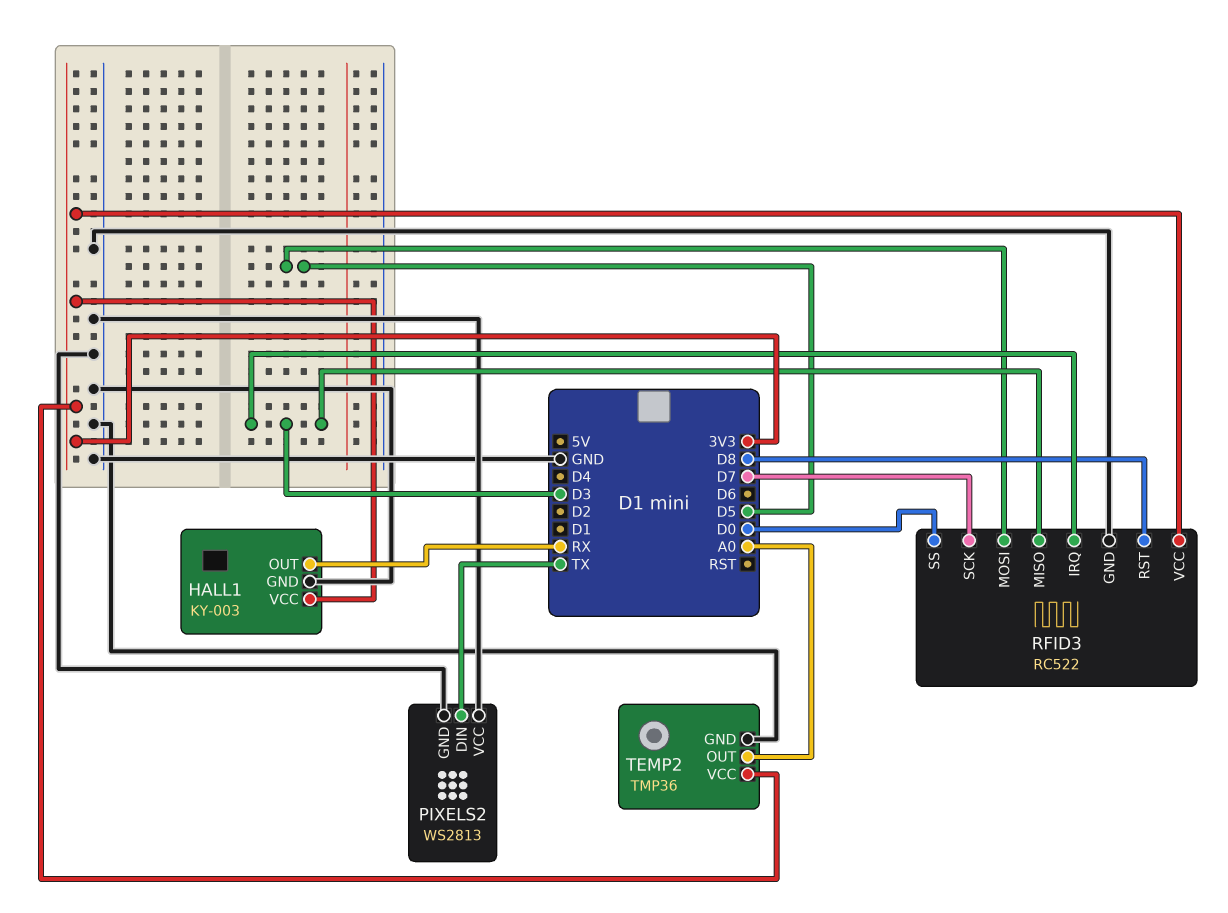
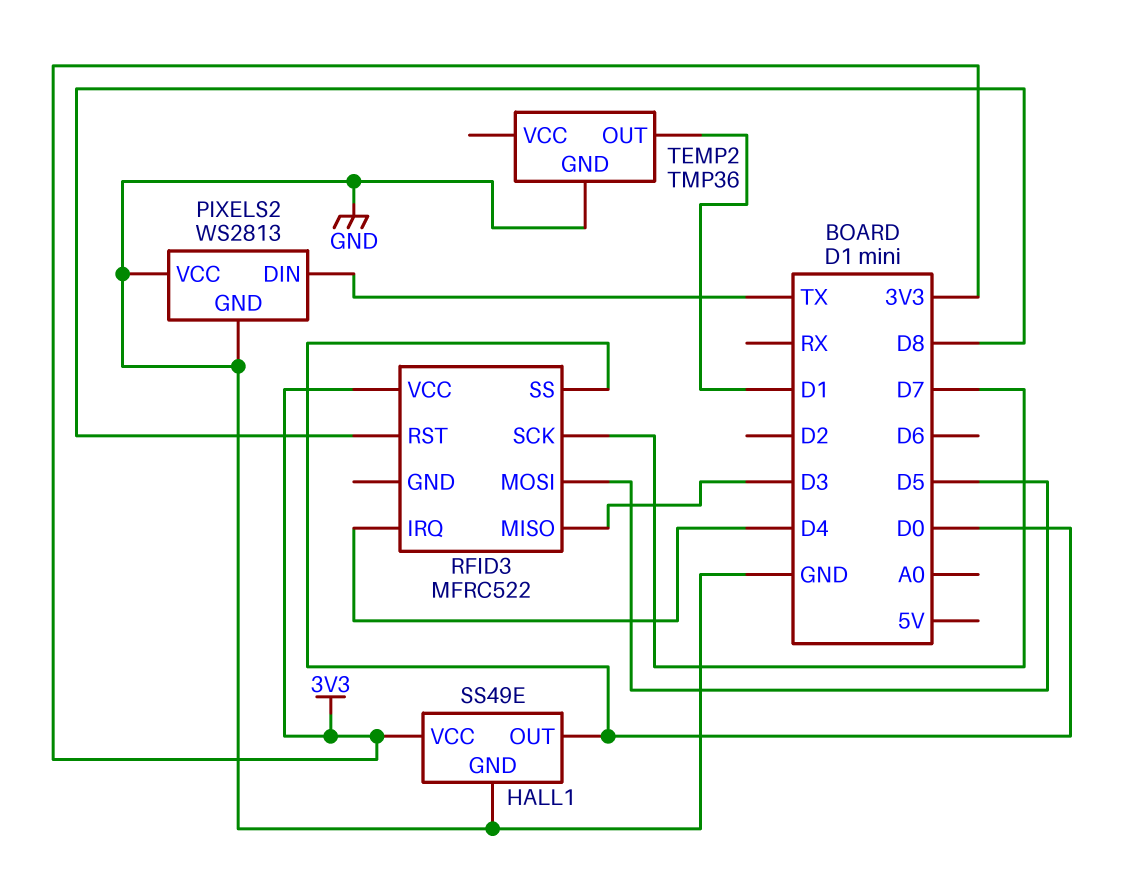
HALL1: KY-003 -> SS49E
HALL1 pin OUT: RX -> D0
RFID3: RC522 -> MFRC522
RFID3 pin GND: GND -> none
RFID3 pin IRQ: D3 -> D4
TEMP2 pin OUT: A0 -> D1
TEMP2 pin VCC: 3V3 -> none

